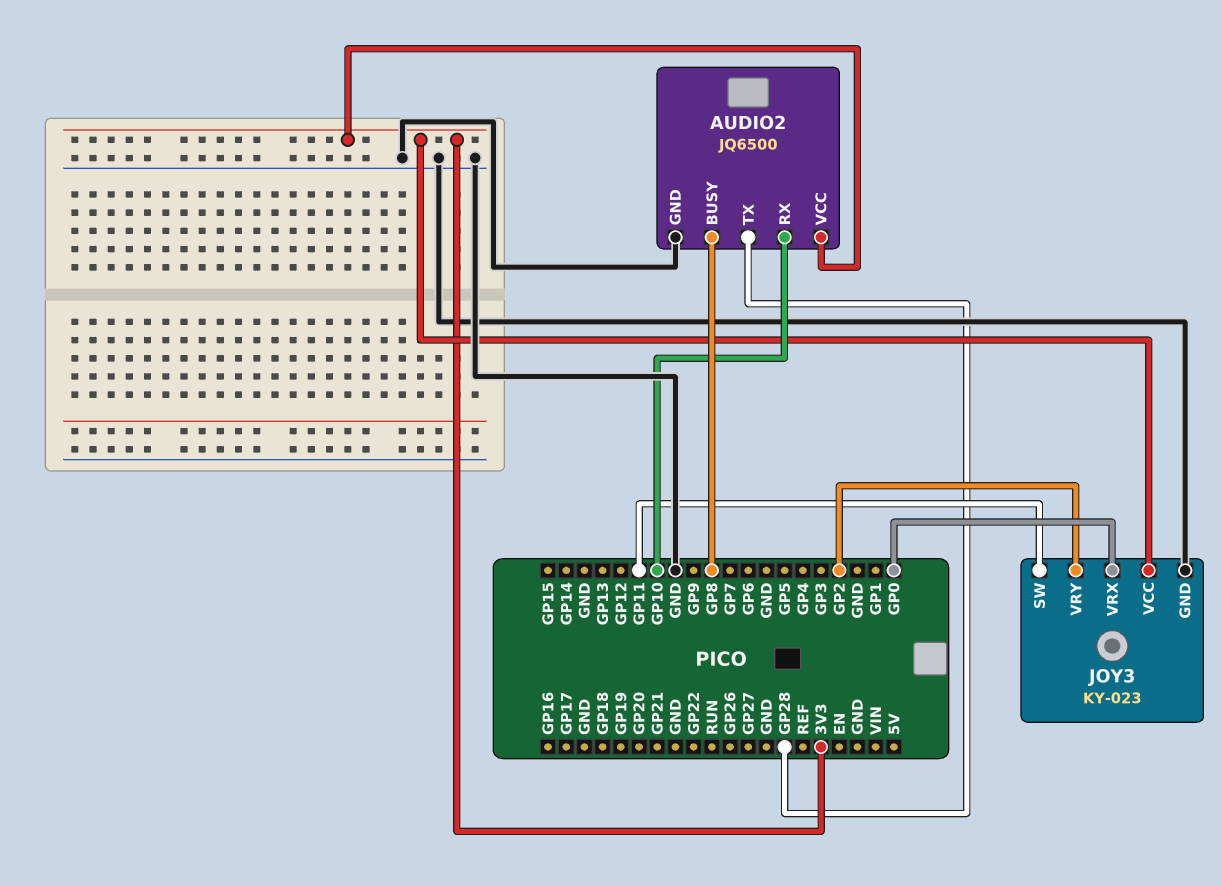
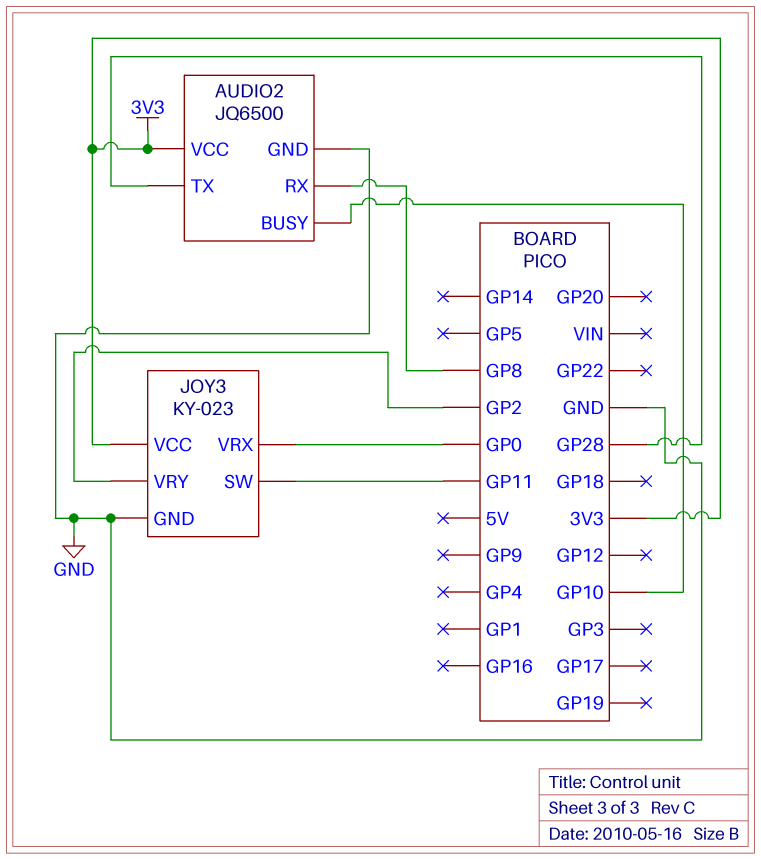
AUDIO2 pin BUSY: GP8 -> GP10
AUDIO2 pin RX: GP10 -> GP8

